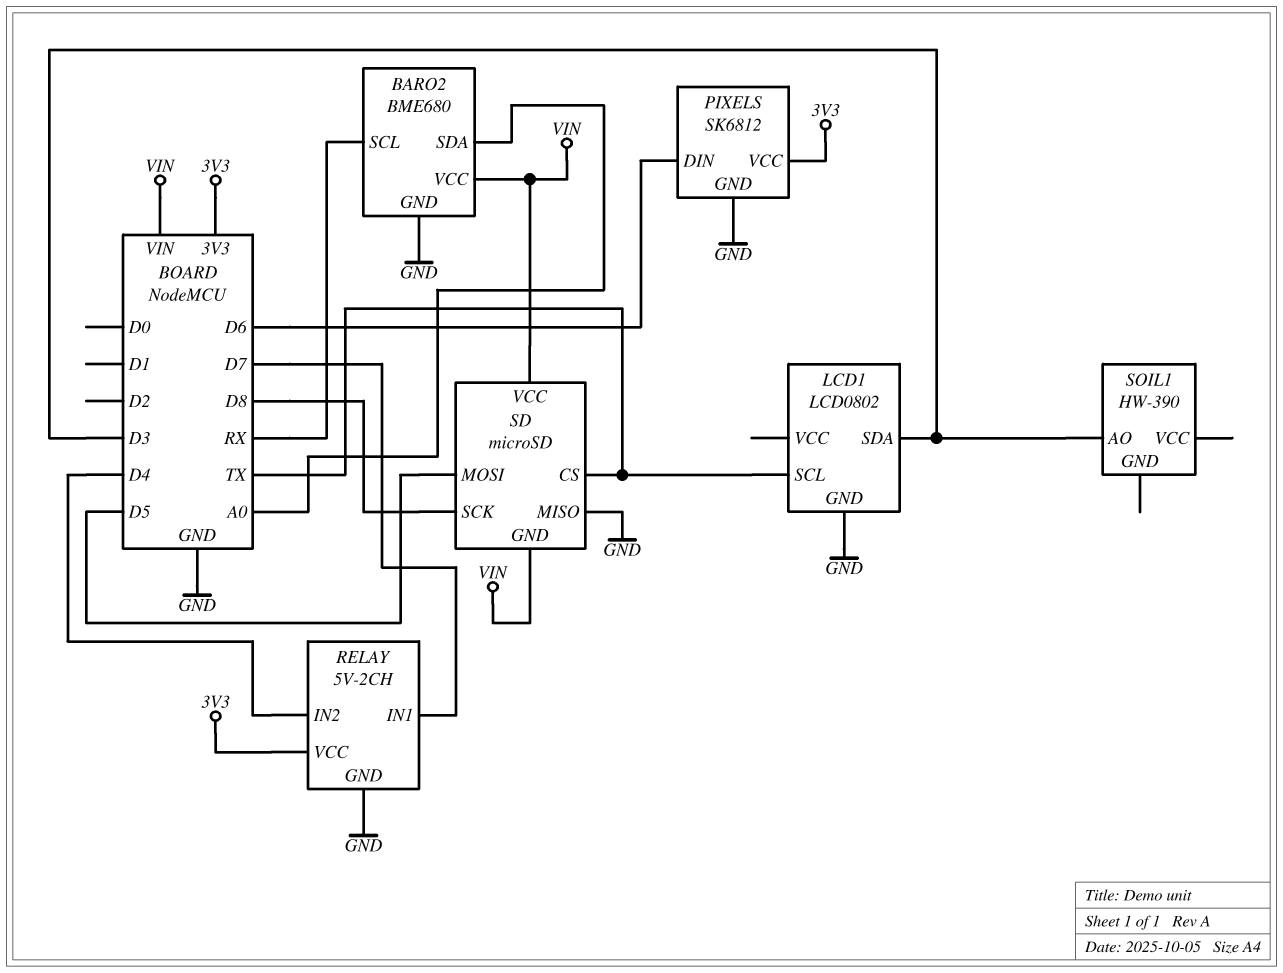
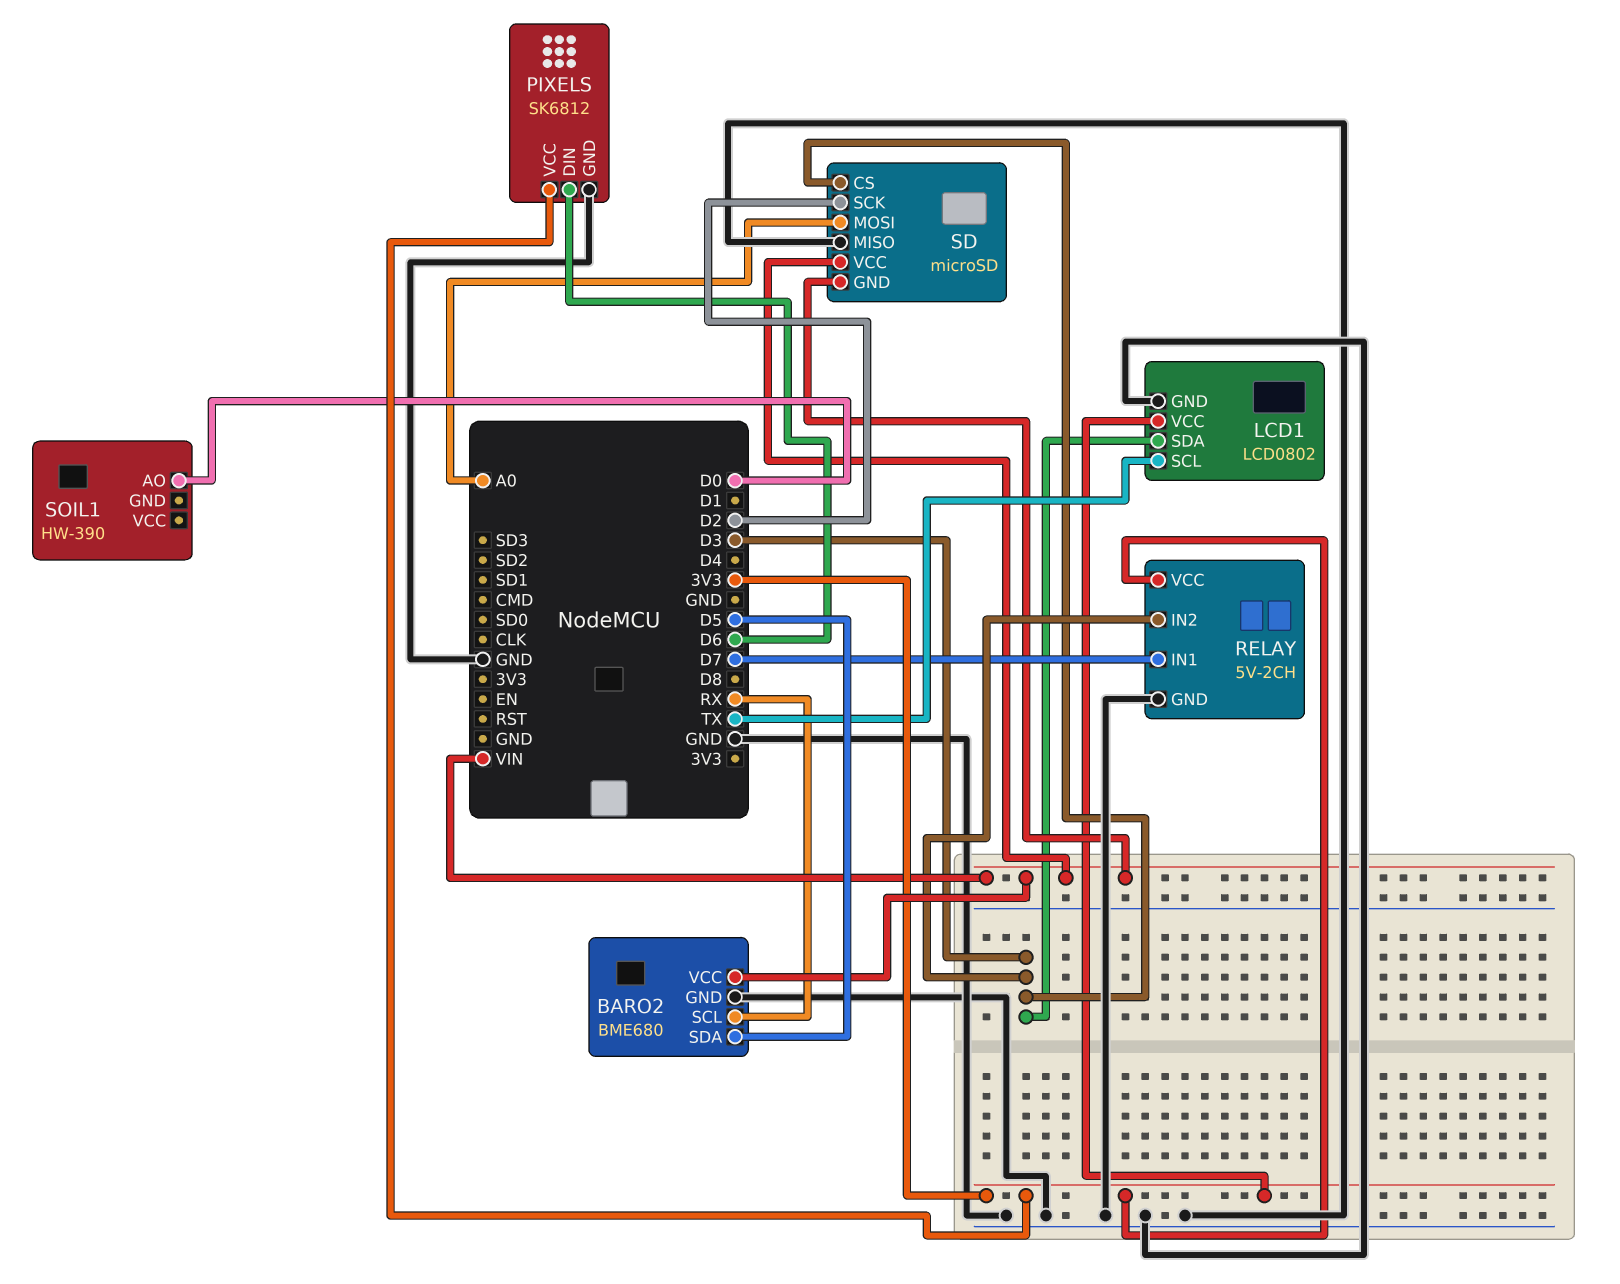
BARO2 pin SDA: A0 -> D5
LCD1 pin VCC: none -> 3V3
RELAY pin IN2: D4 -> D3
SD pin CS: TX -> D3
SD pin MOSI: D5 -> A0
SD pin SCK: D8 -> D2
SOIL1 pin AO: D3 -> D0

